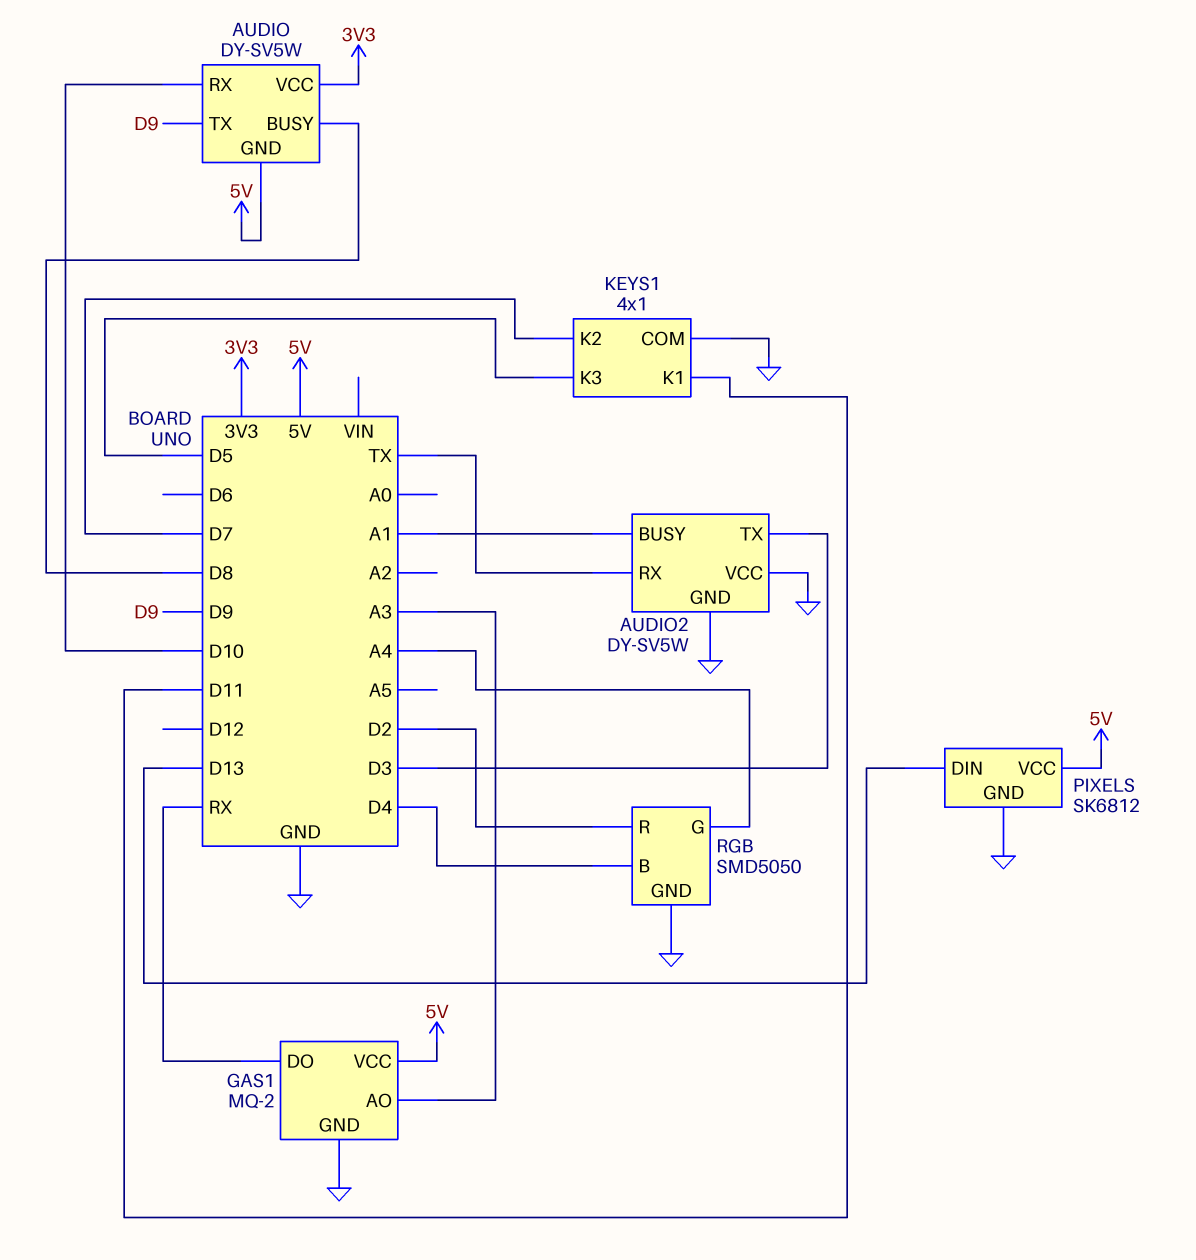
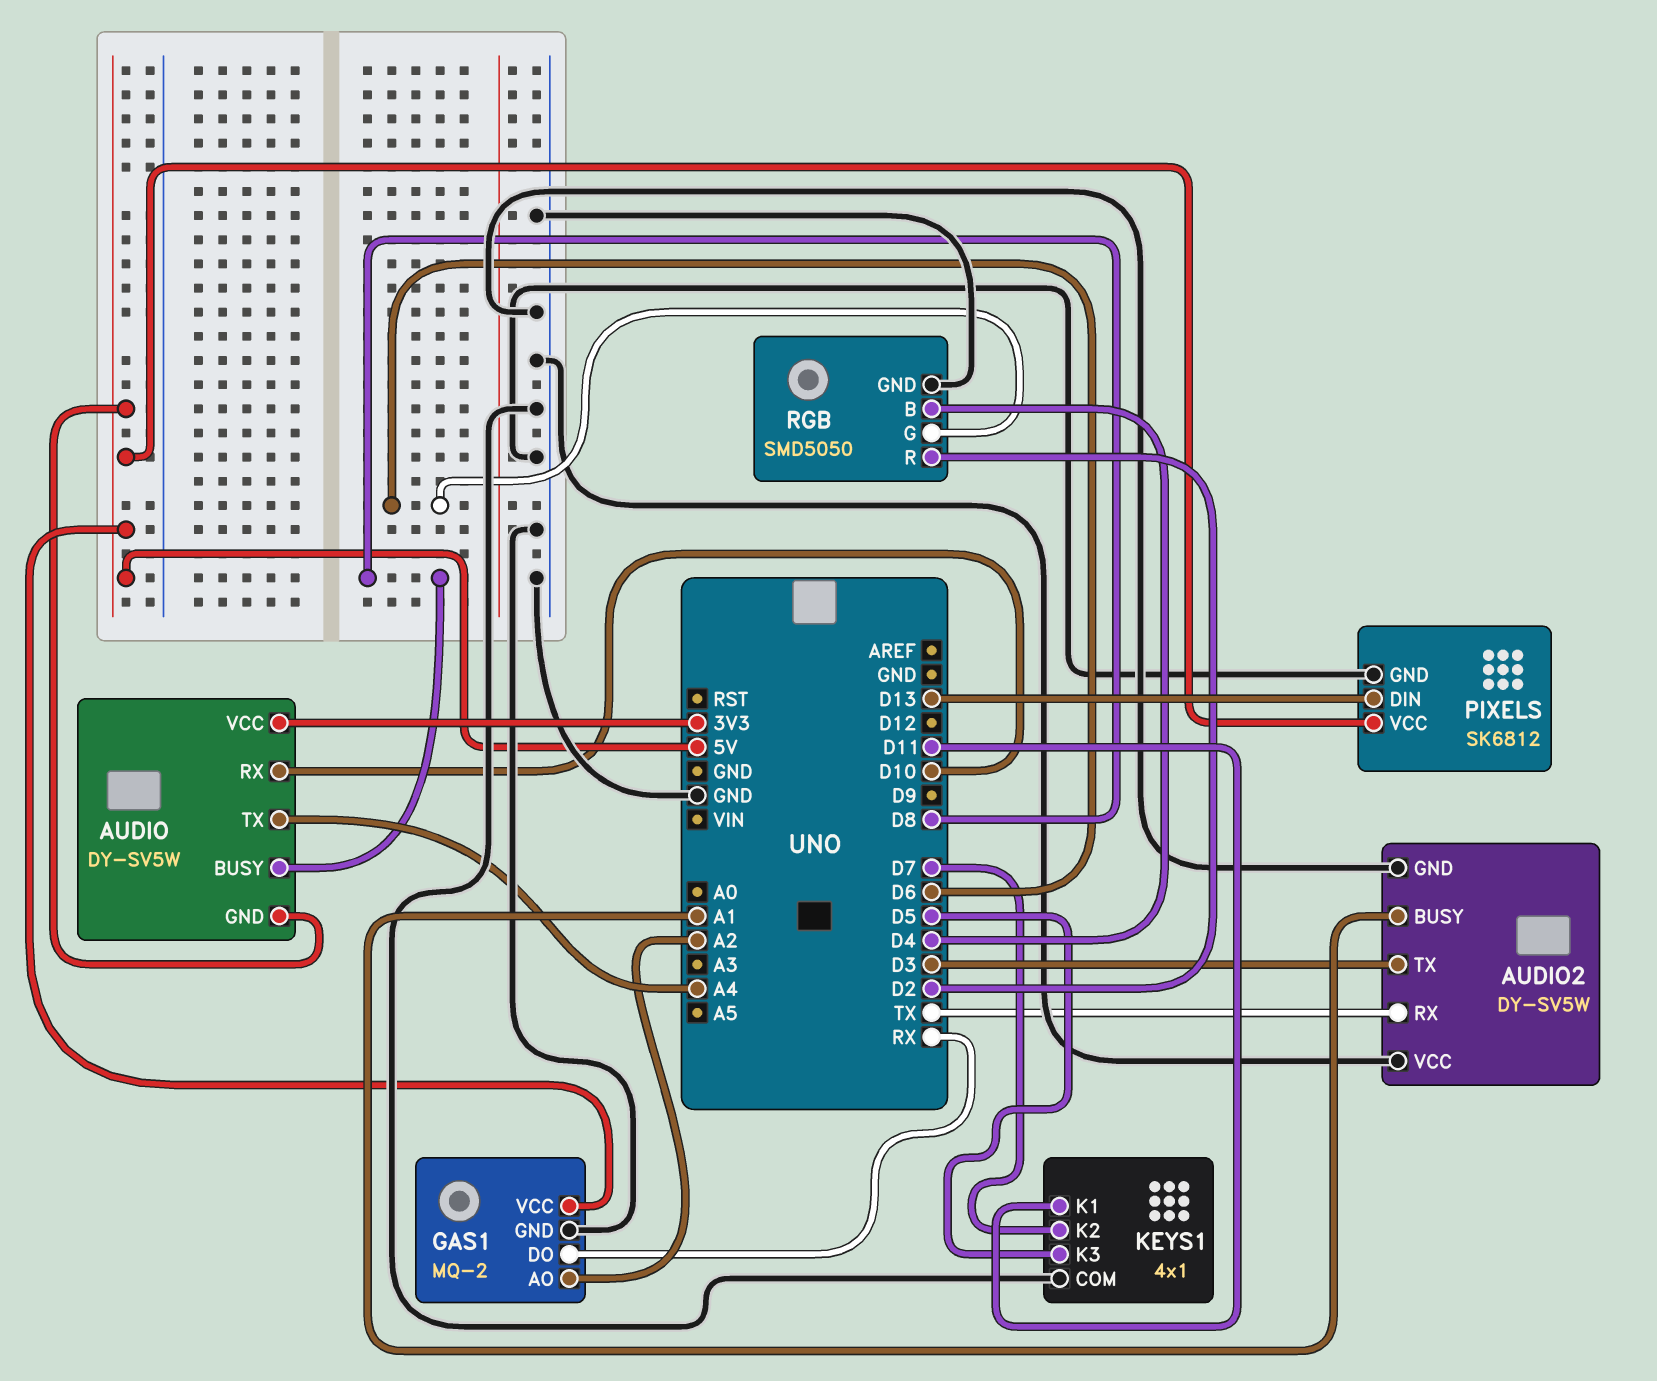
AUDIO pin TX: D9 -> A4
GAS1 pin AO: A3 -> A2
RGB pin G: A4 -> D6

